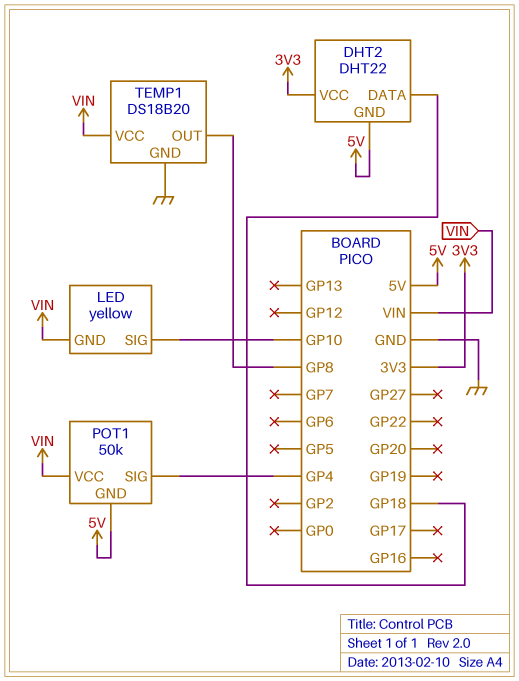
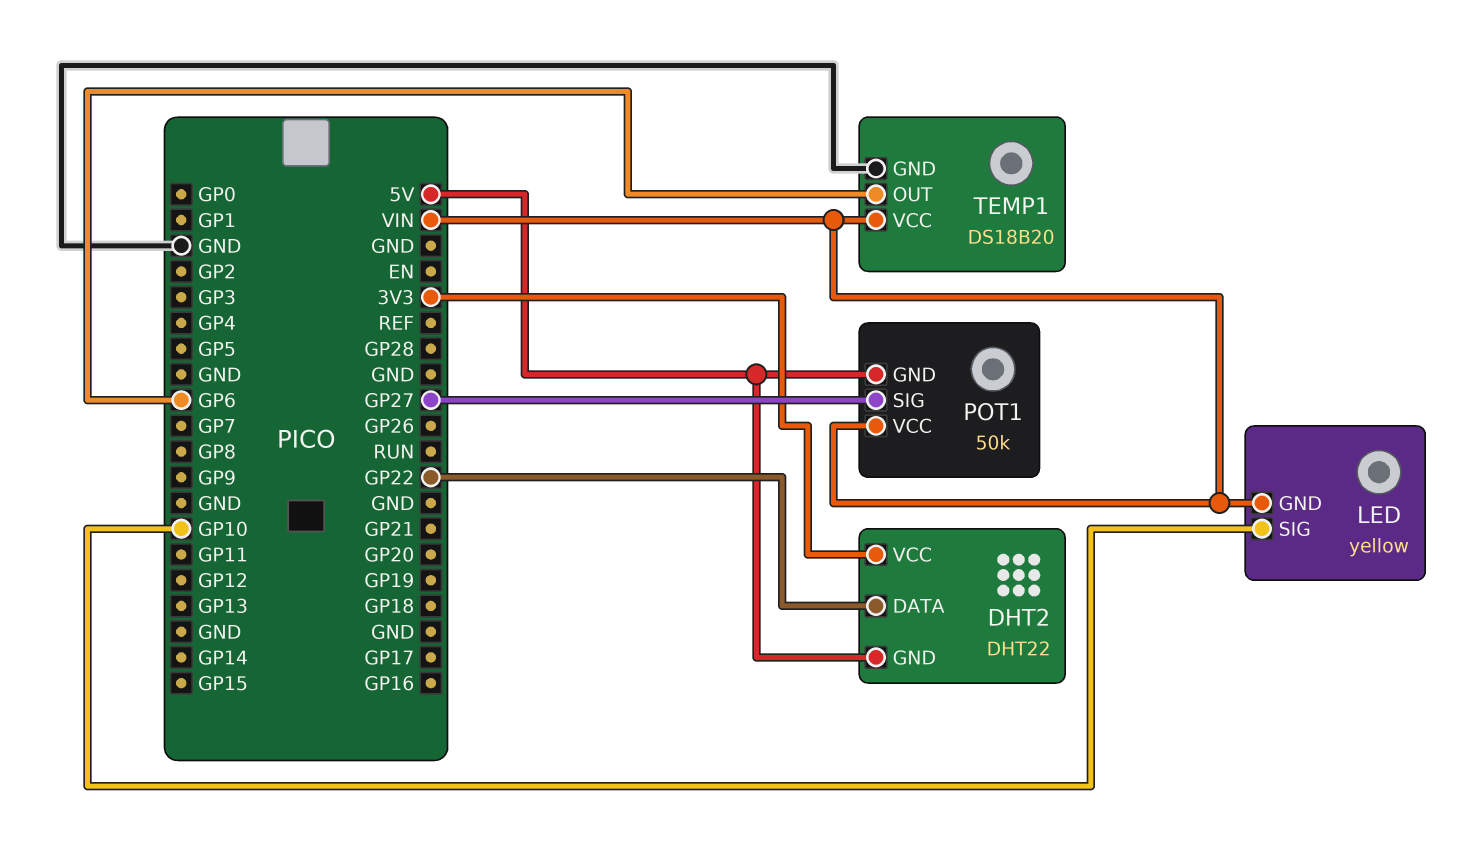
DHT2 pin DATA: GP18 -> GP22
POT1 pin SIG: GP4 -> GP27
TEMP1 pin OUT: GP8 -> GP6

